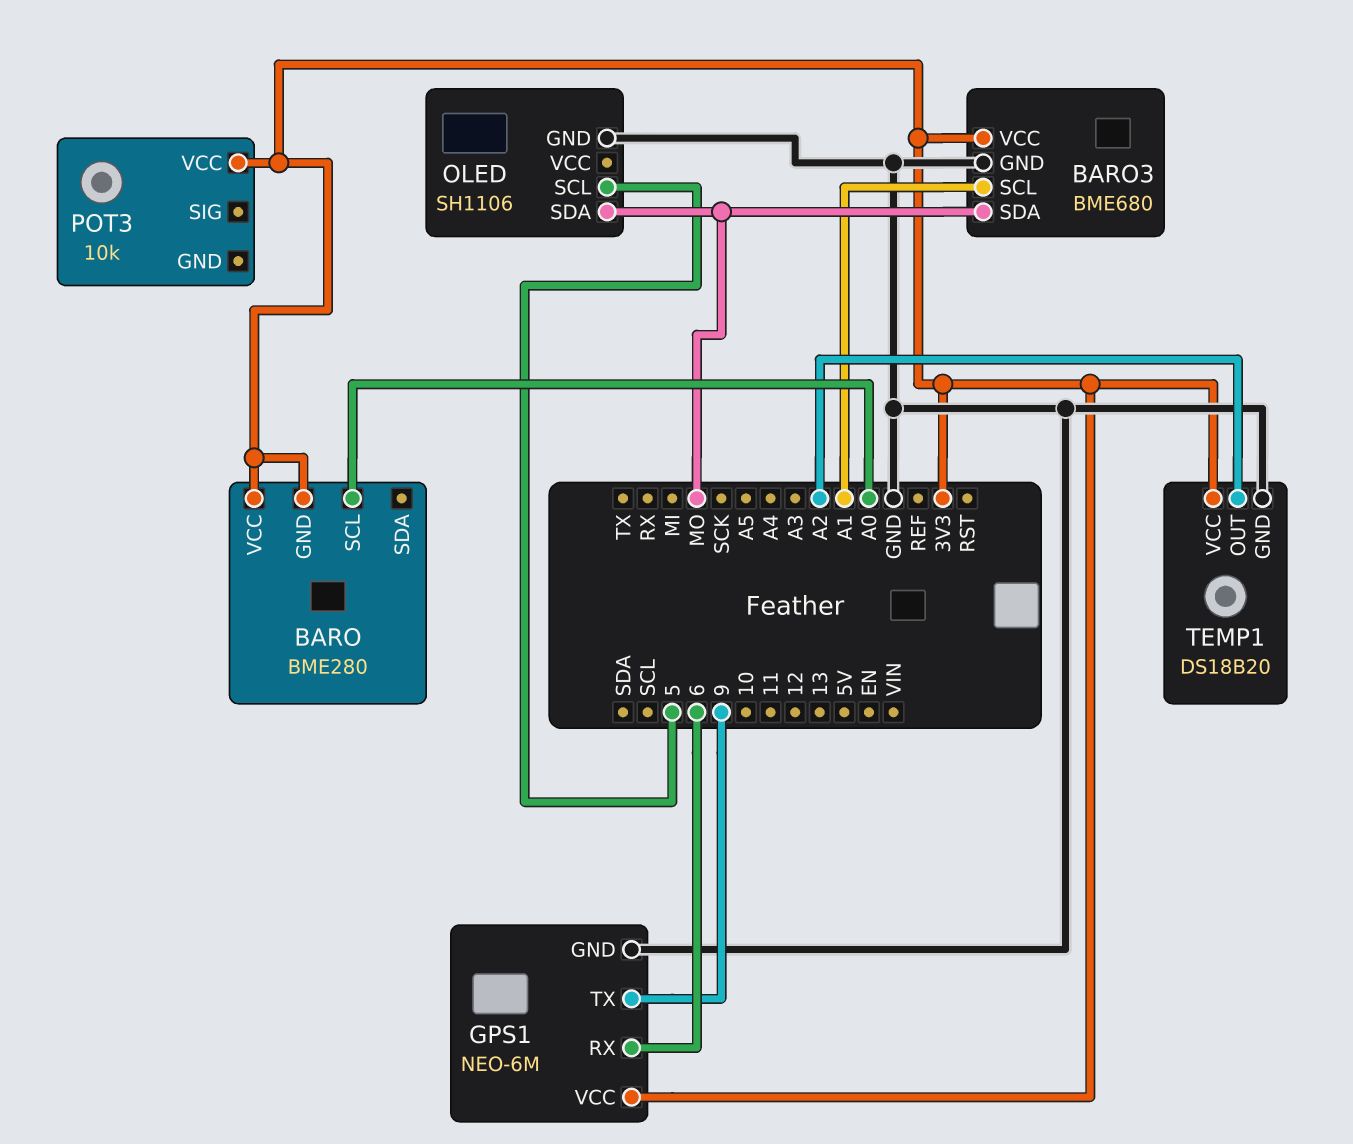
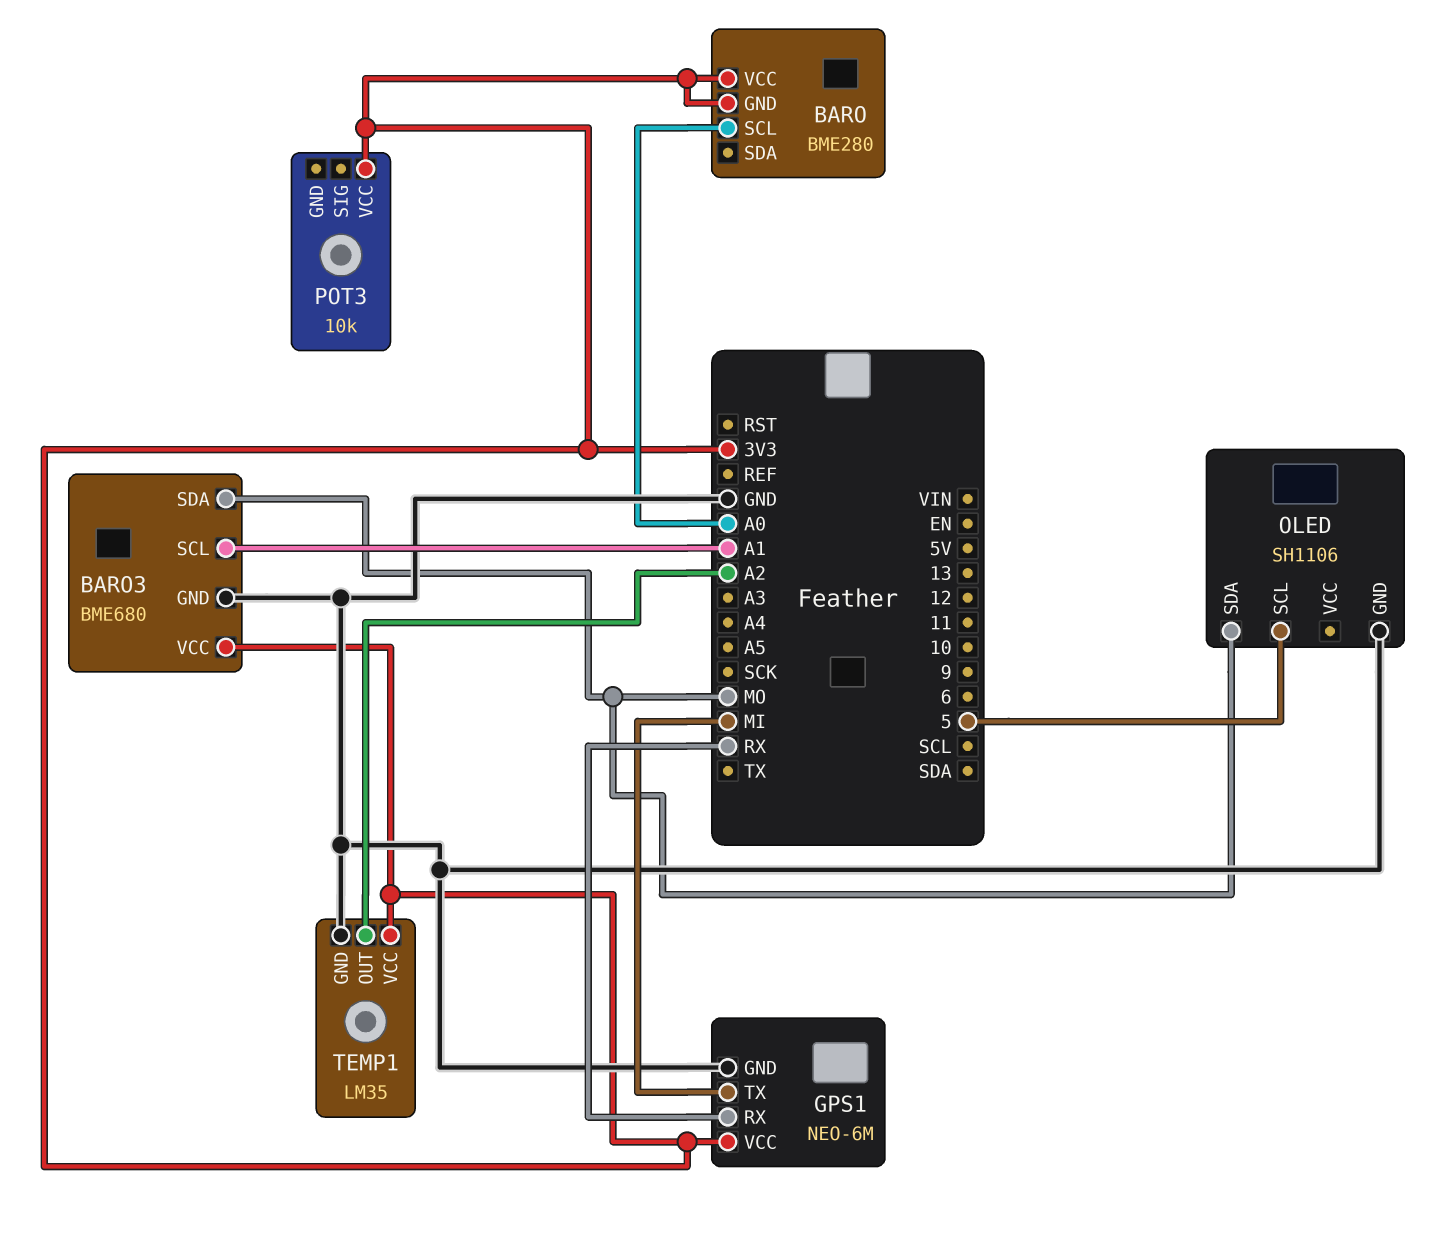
GPS1 pin RX: 6 -> RX
GPS1 pin TX: 9 -> MI
TEMP1: DS18B20 -> LM35

